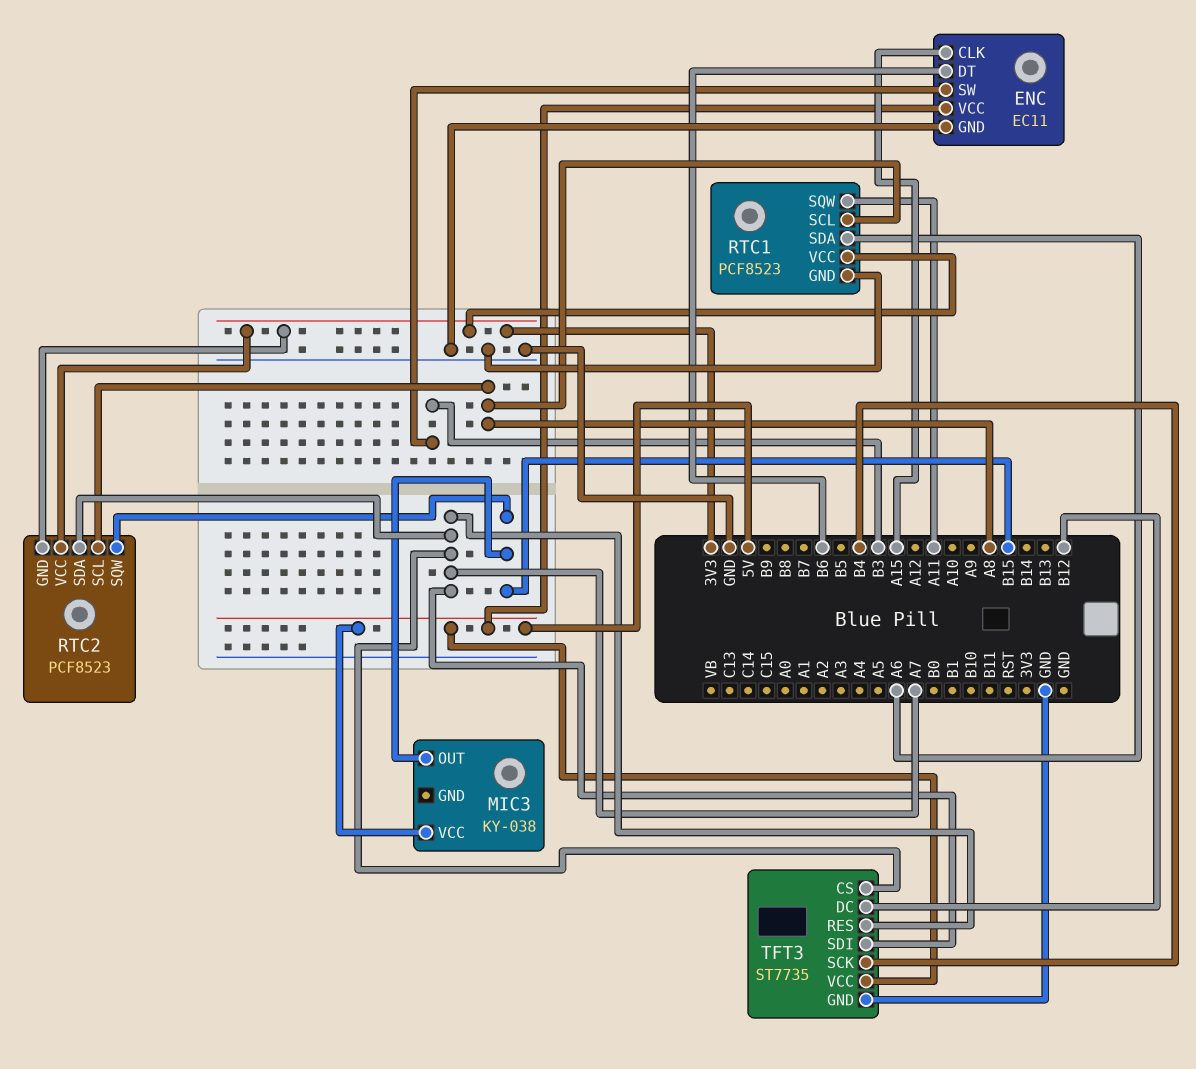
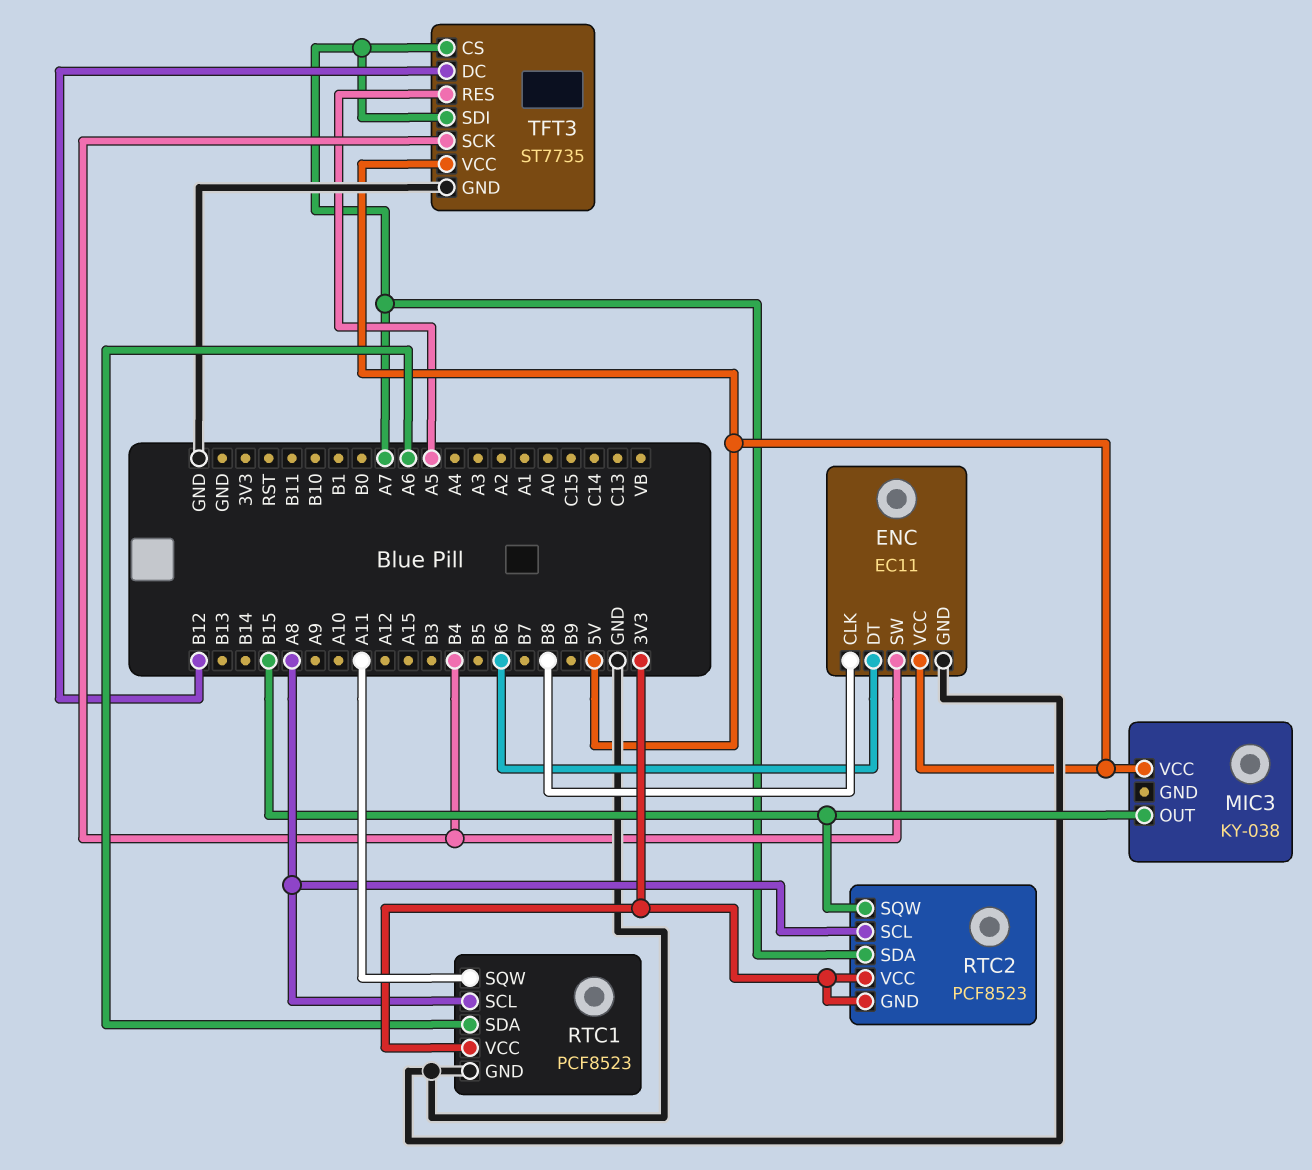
ENC pin CLK: A15 -> B8
ENC pin SW: B3 -> B4
TFT3 pin RES: A7 -> A5

